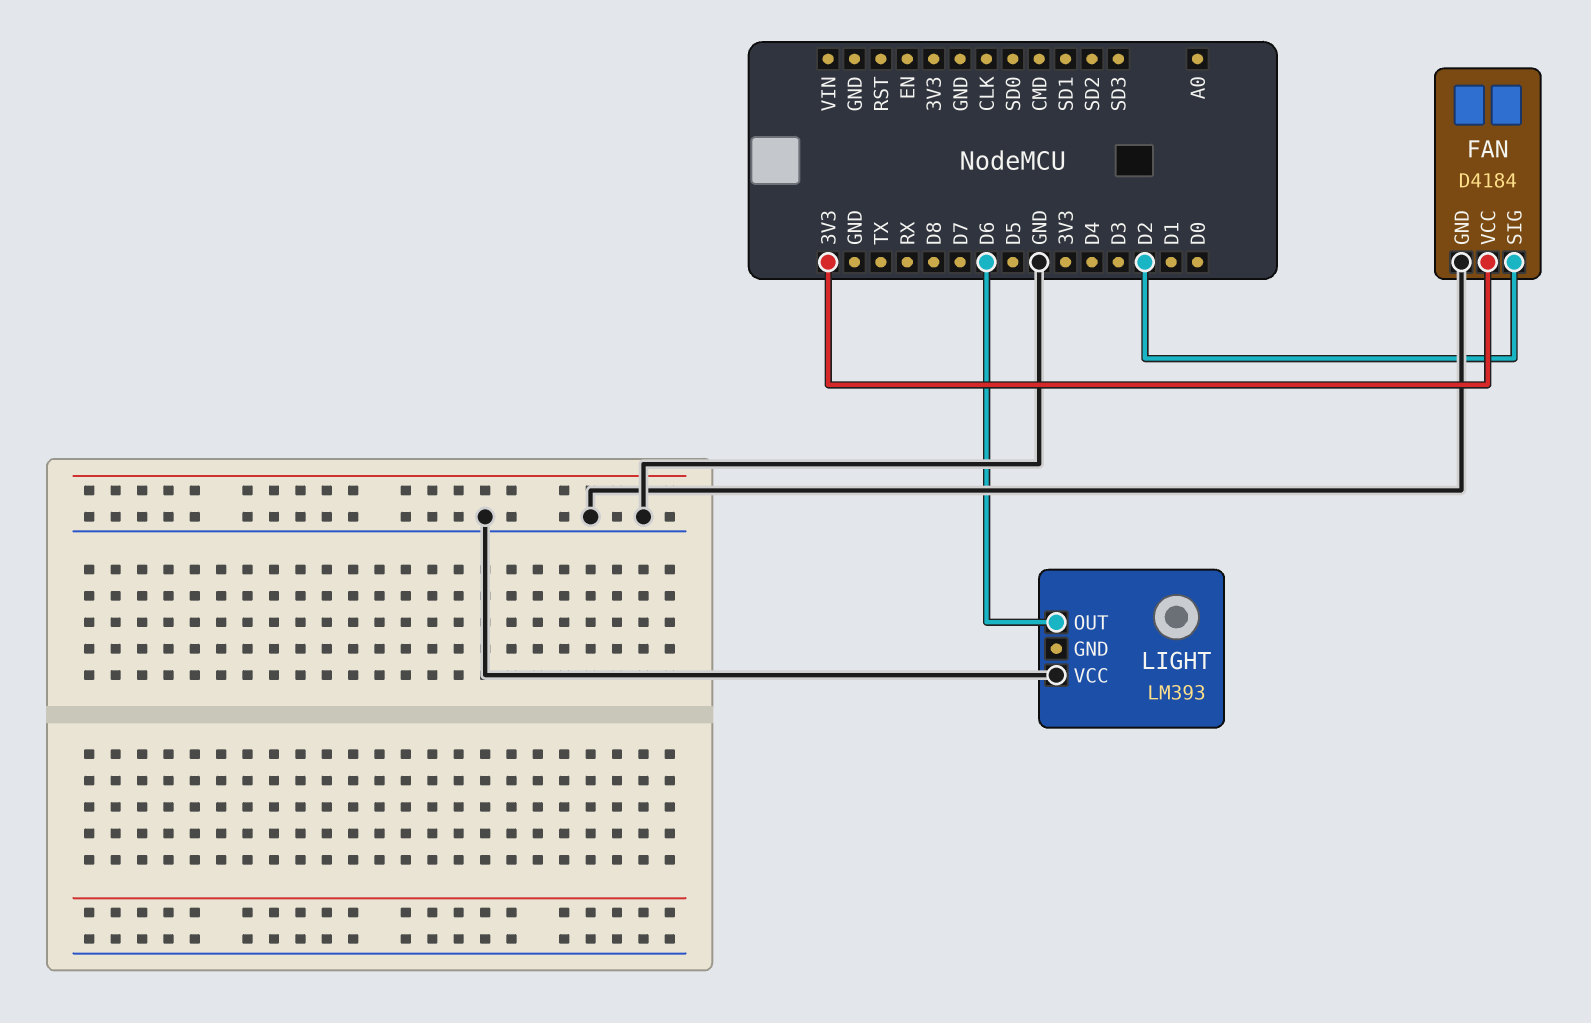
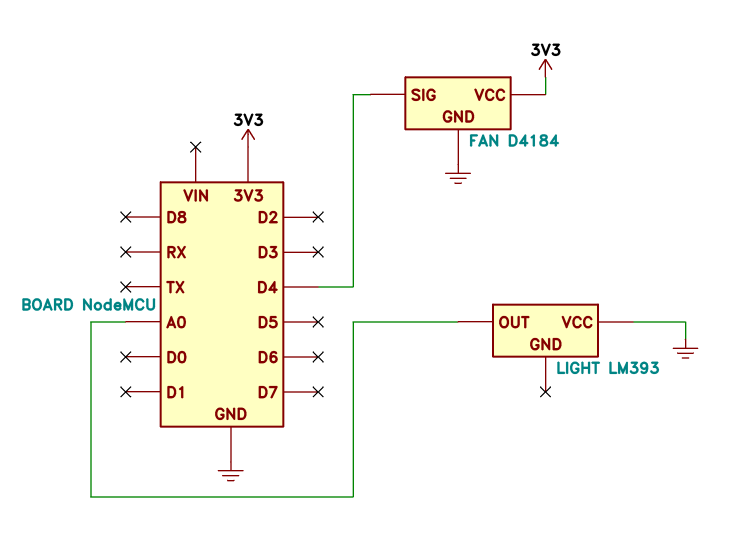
FAN pin SIG: D2 -> D4
LIGHT pin OUT: D6 -> A0

